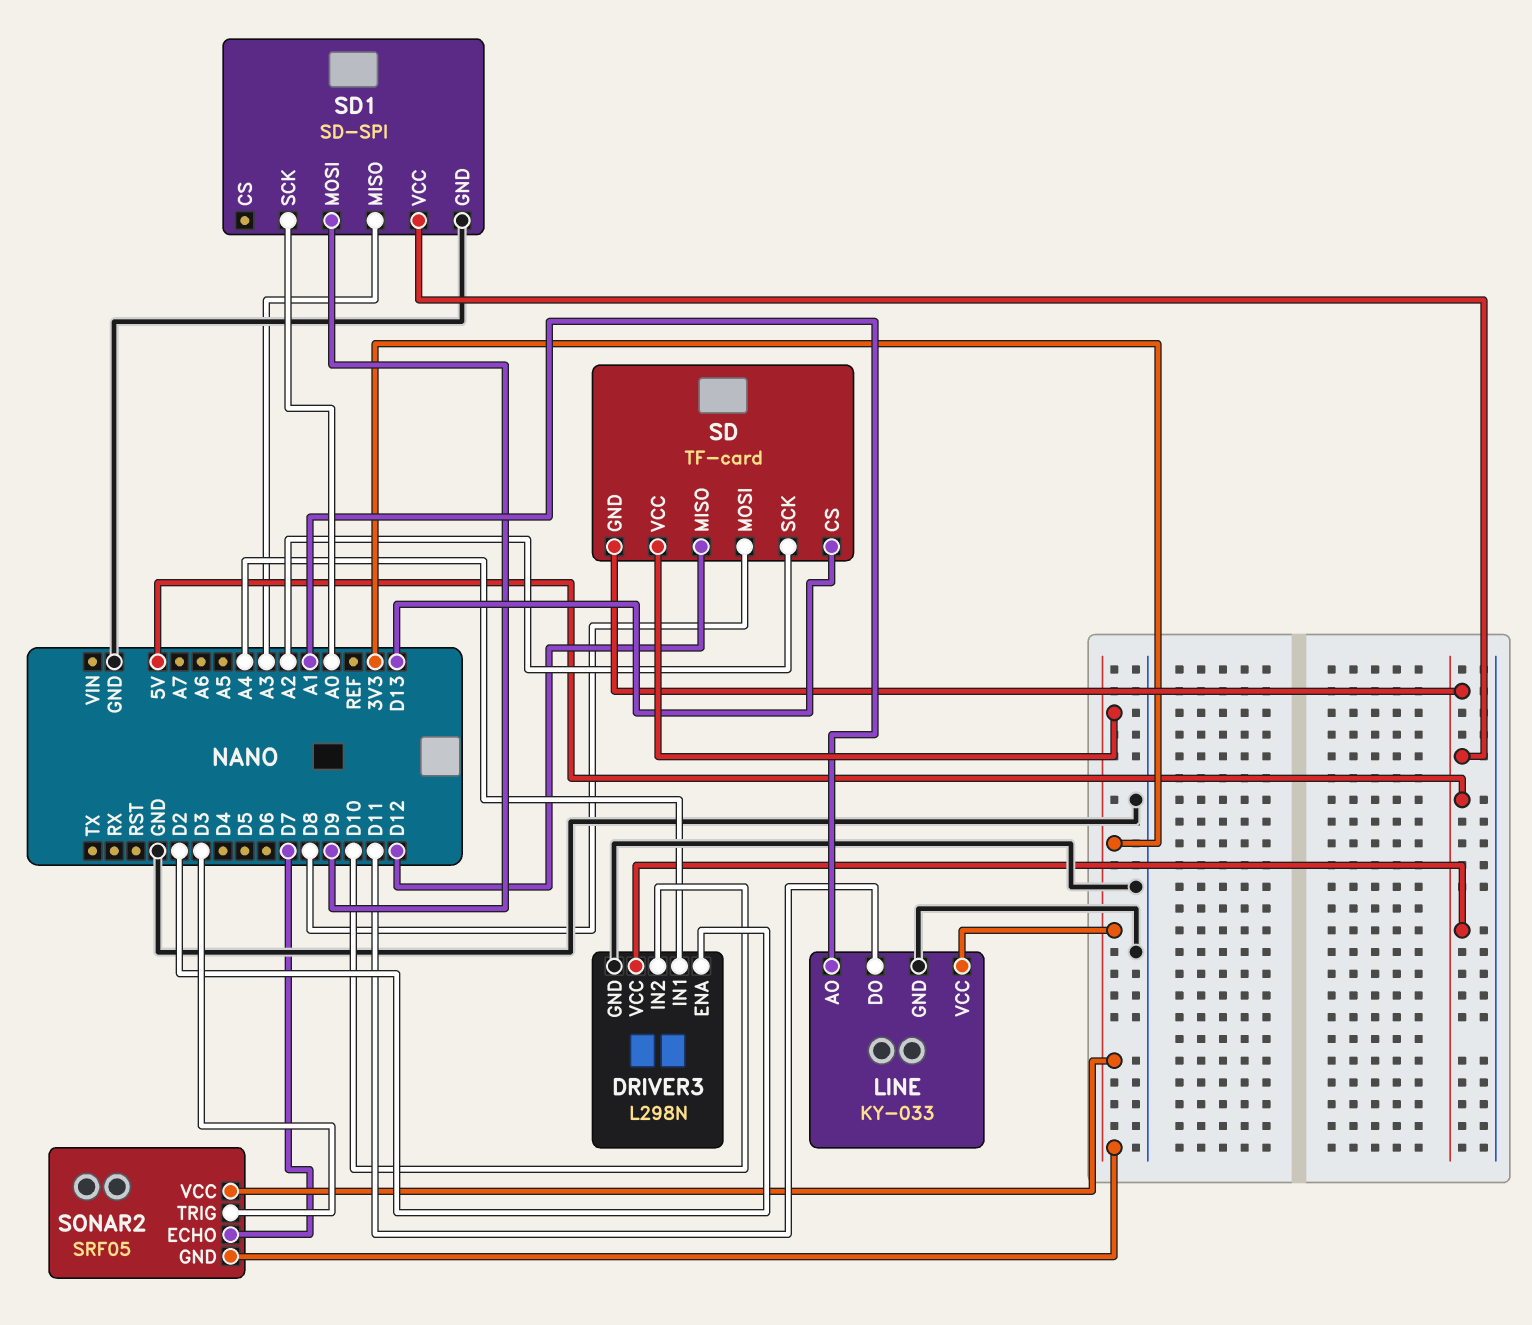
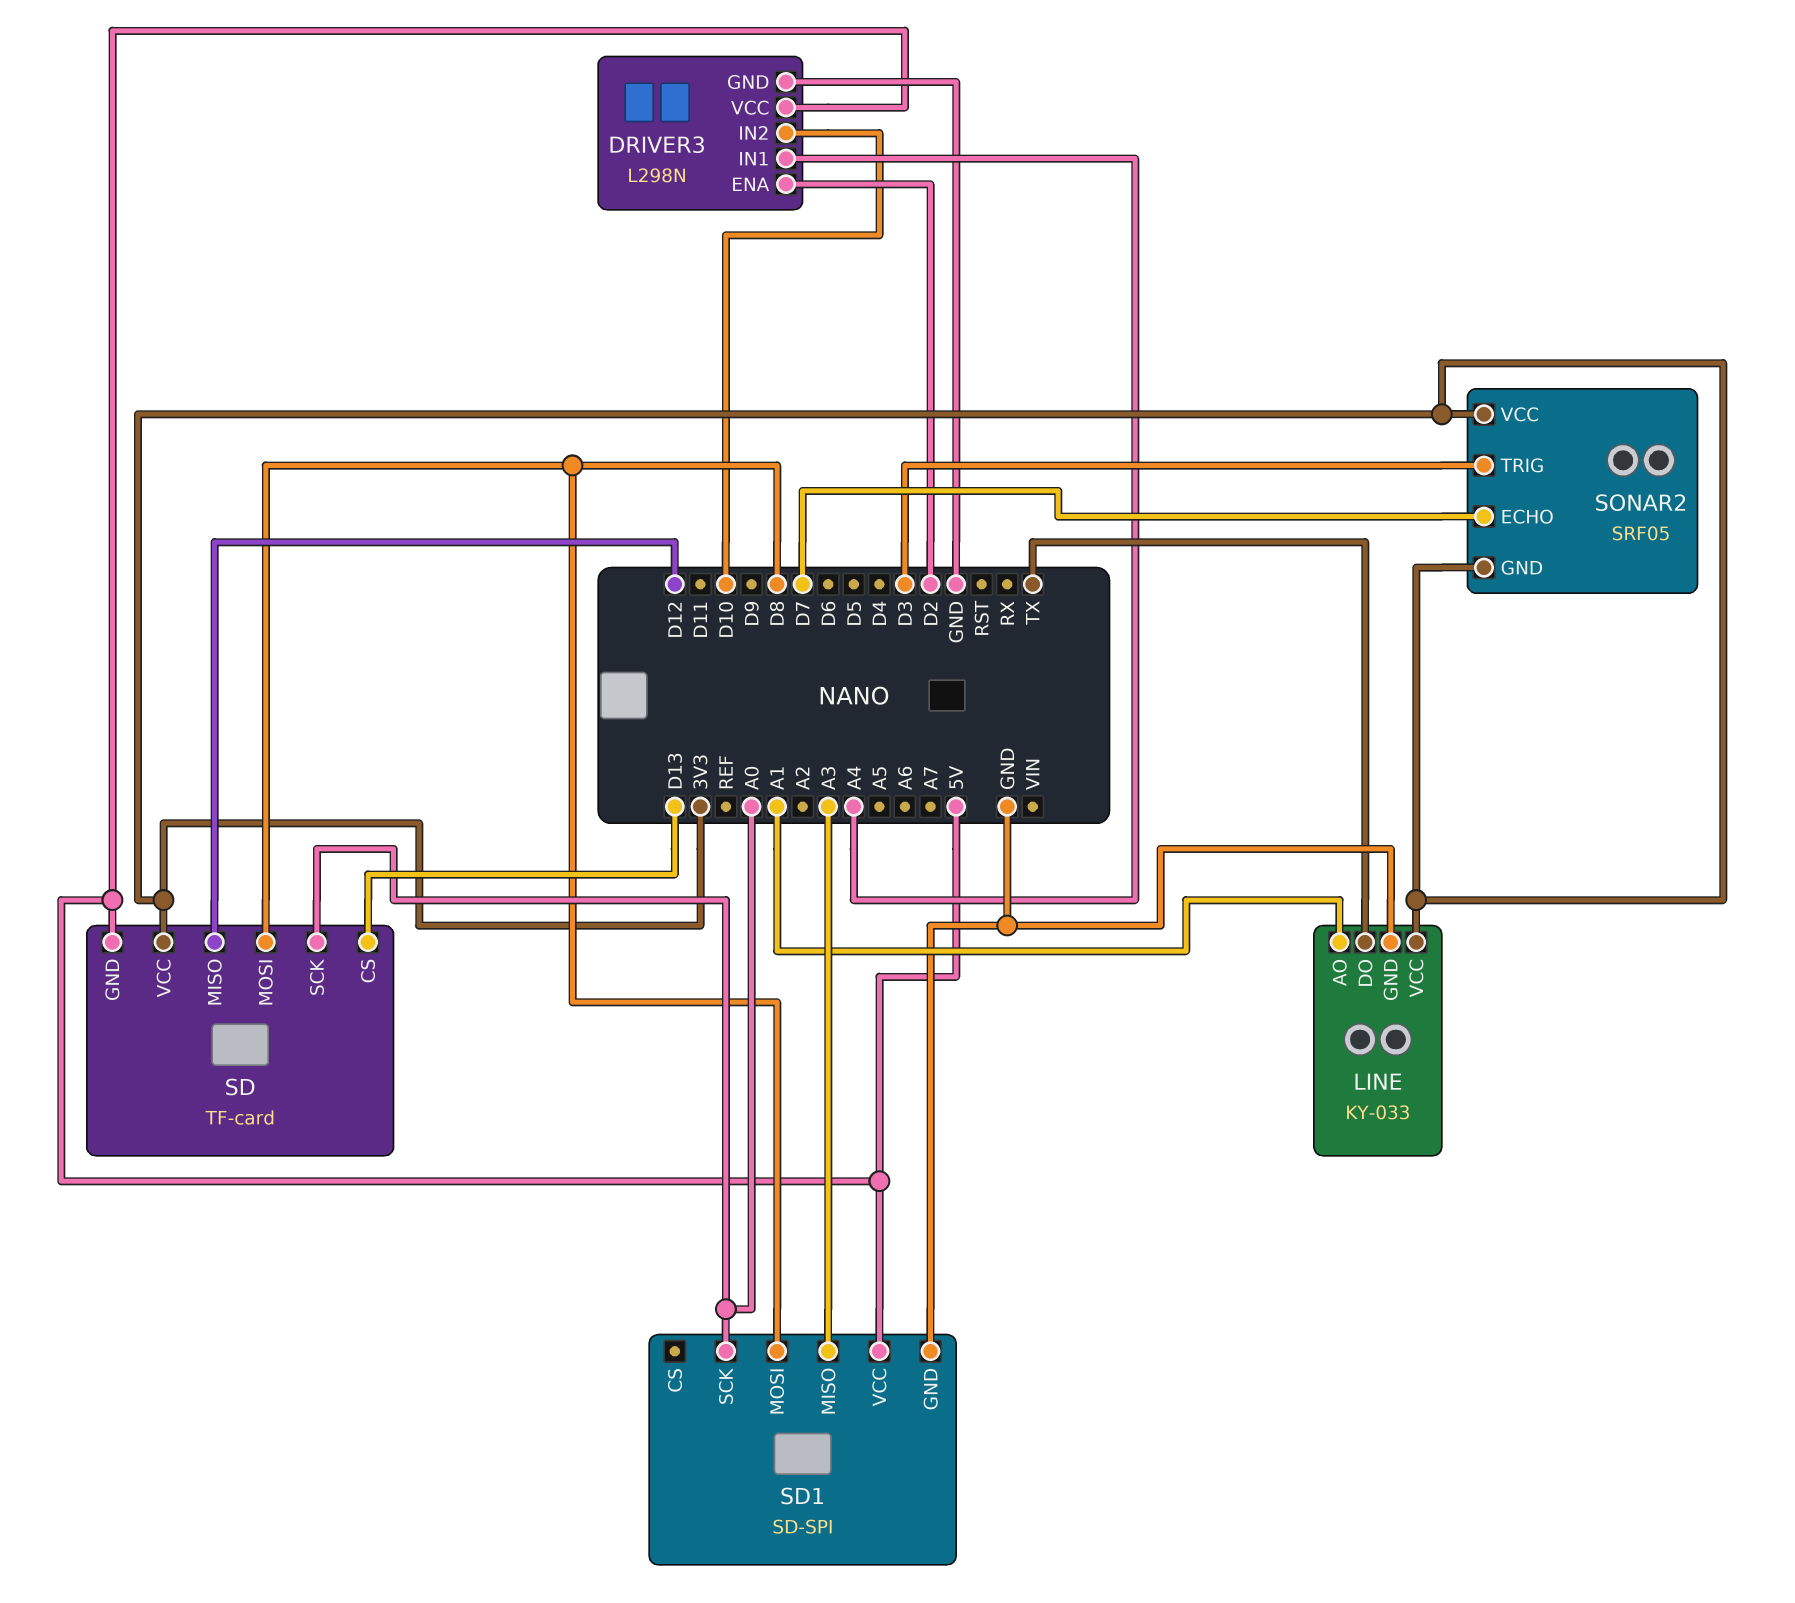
LINE pin DO: D11 -> TX
SD pin SCK: A2 -> A0
SD1 pin MOSI: D9 -> D8

